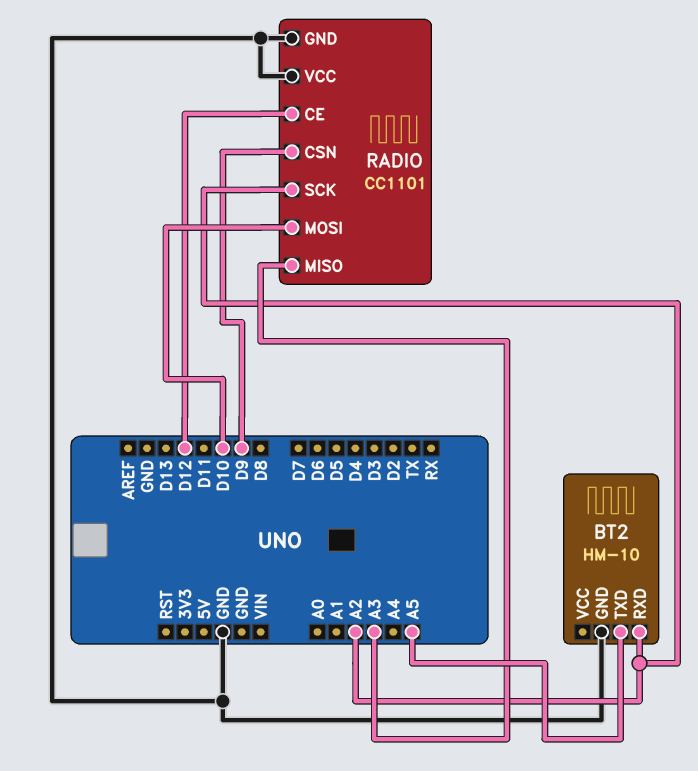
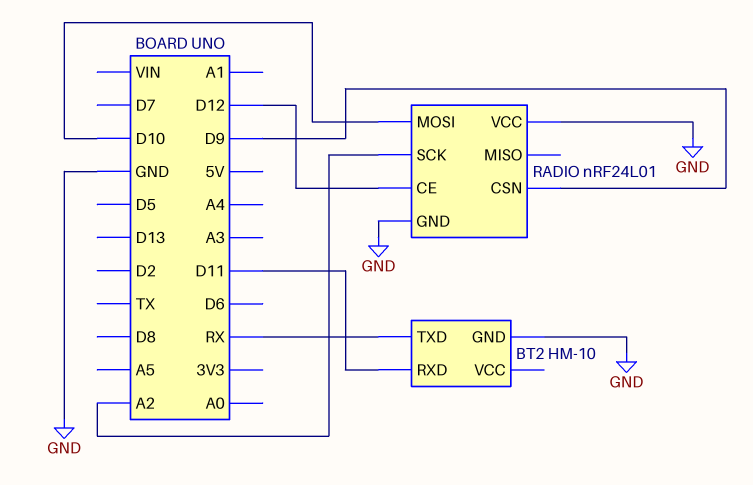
BT2 pin RXD: A2 -> D11
BT2 pin TXD: A5 -> RX
RADIO: CC1101 -> nRF24L01
RADIO pin MISO: A3 -> none

